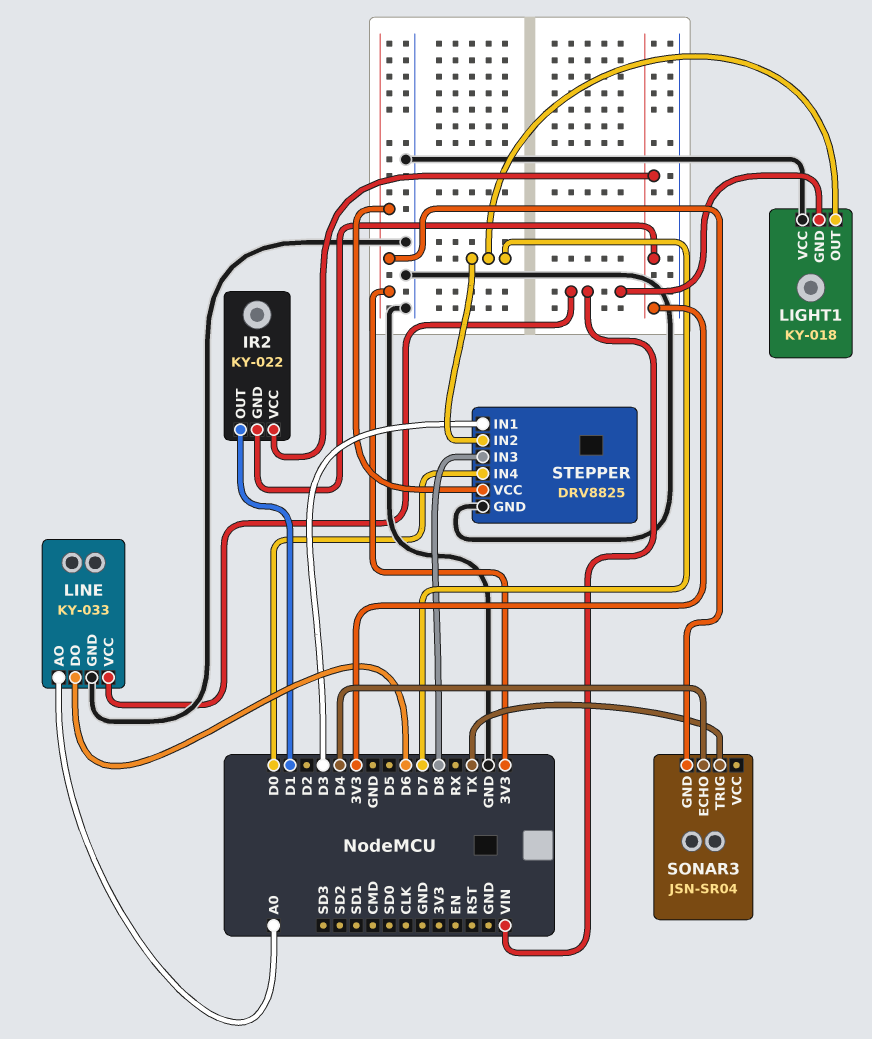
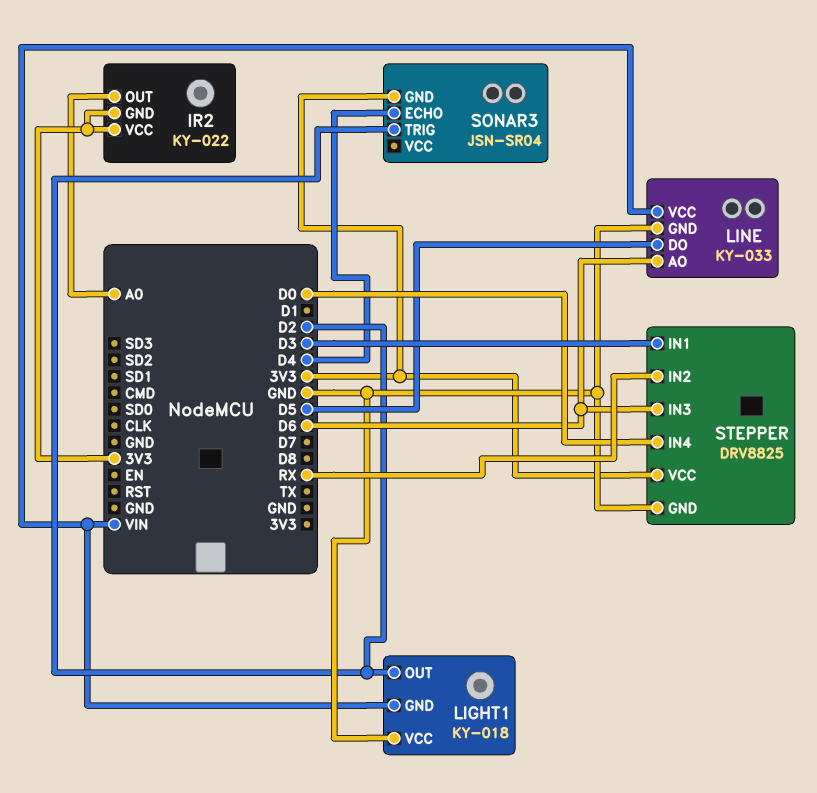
IR2 pin OUT: D1 -> A0
LIGHT1 pin OUT: D7 -> D2
LINE pin AO: A0 -> D6
LINE pin DO: D6 -> D5
SONAR3 pin TRIG: TX -> D2
STEPPER pin IN2: D7 -> RX
STEPPER pin IN3: D8 -> D6

